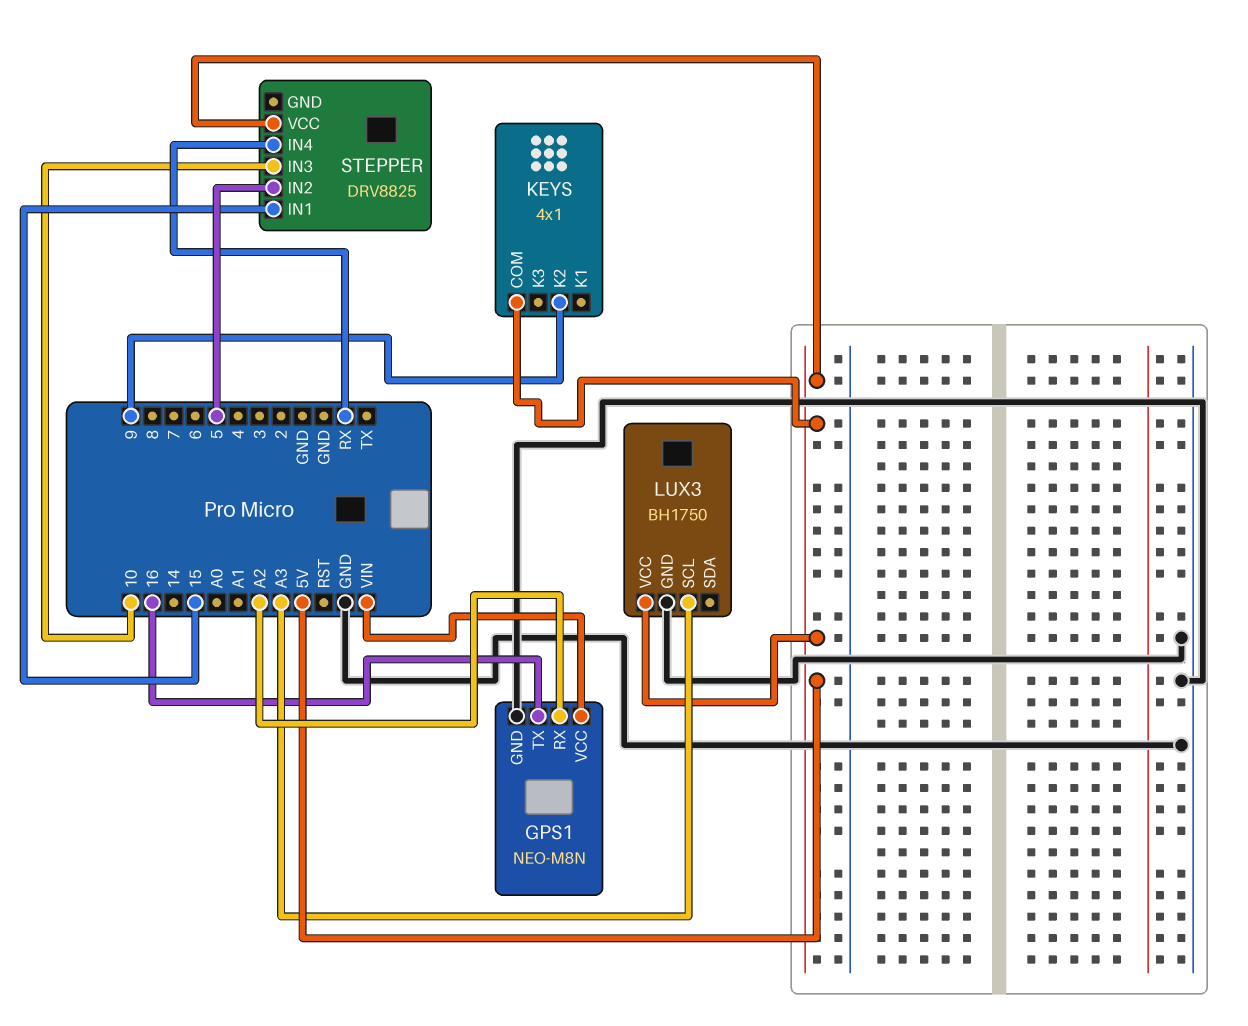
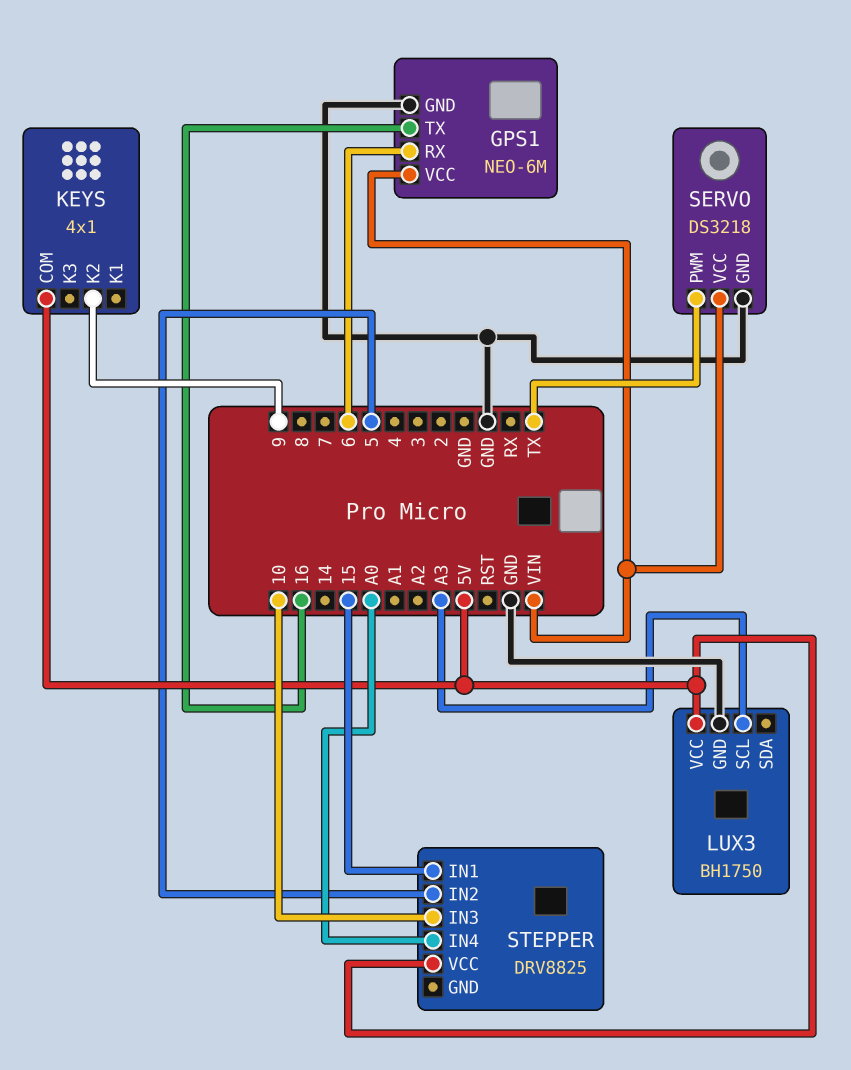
GPS1: NEO-M8N -> NEO-6M
GPS1 pin RX: A2 -> 6
SERVO: none -> DS3218
SERVO pin GND: none -> GND
SERVO pin PWM: none -> TX
SERVO pin VCC: none -> VIN
STEPPER pin IN4: RX -> A0

